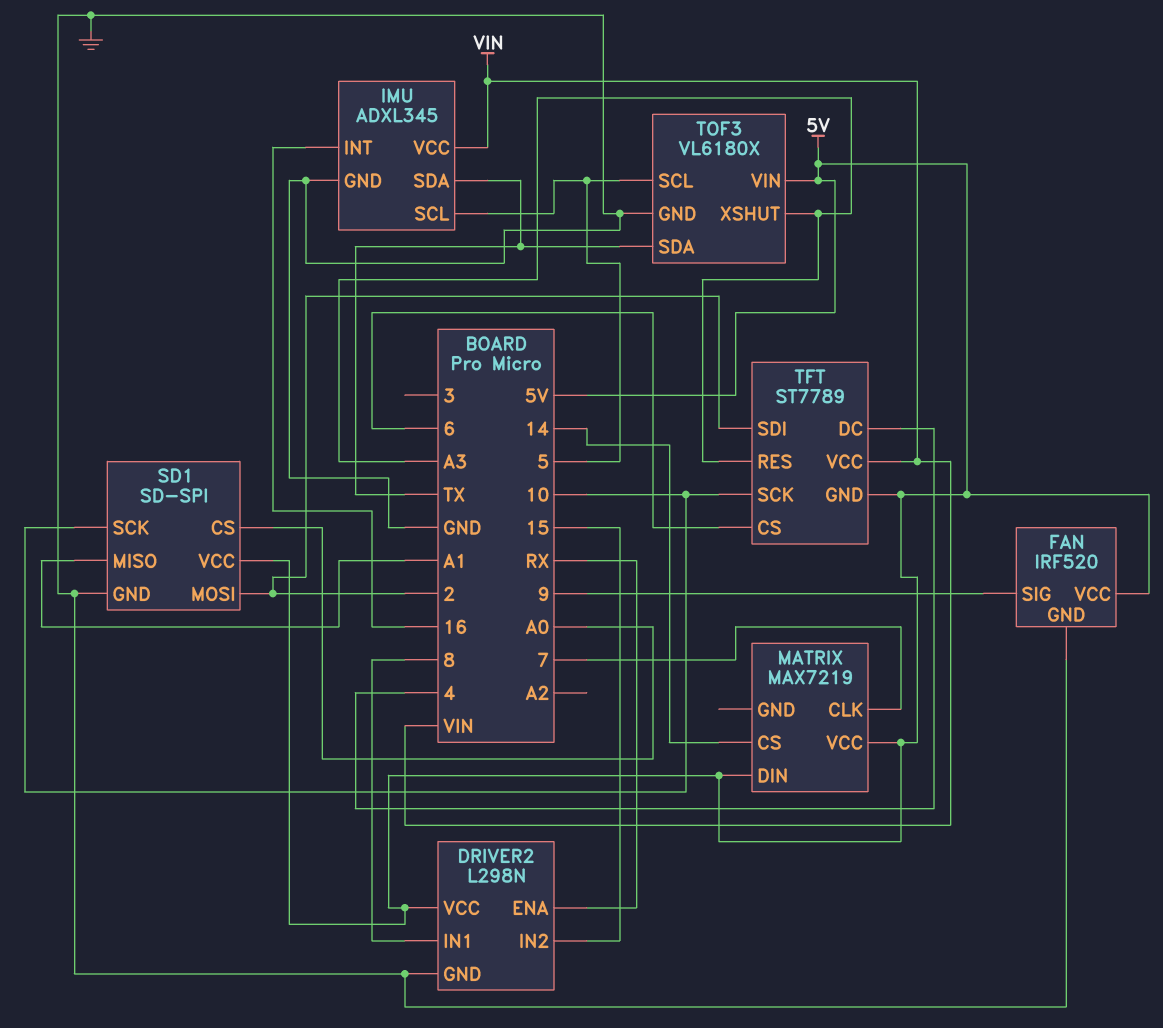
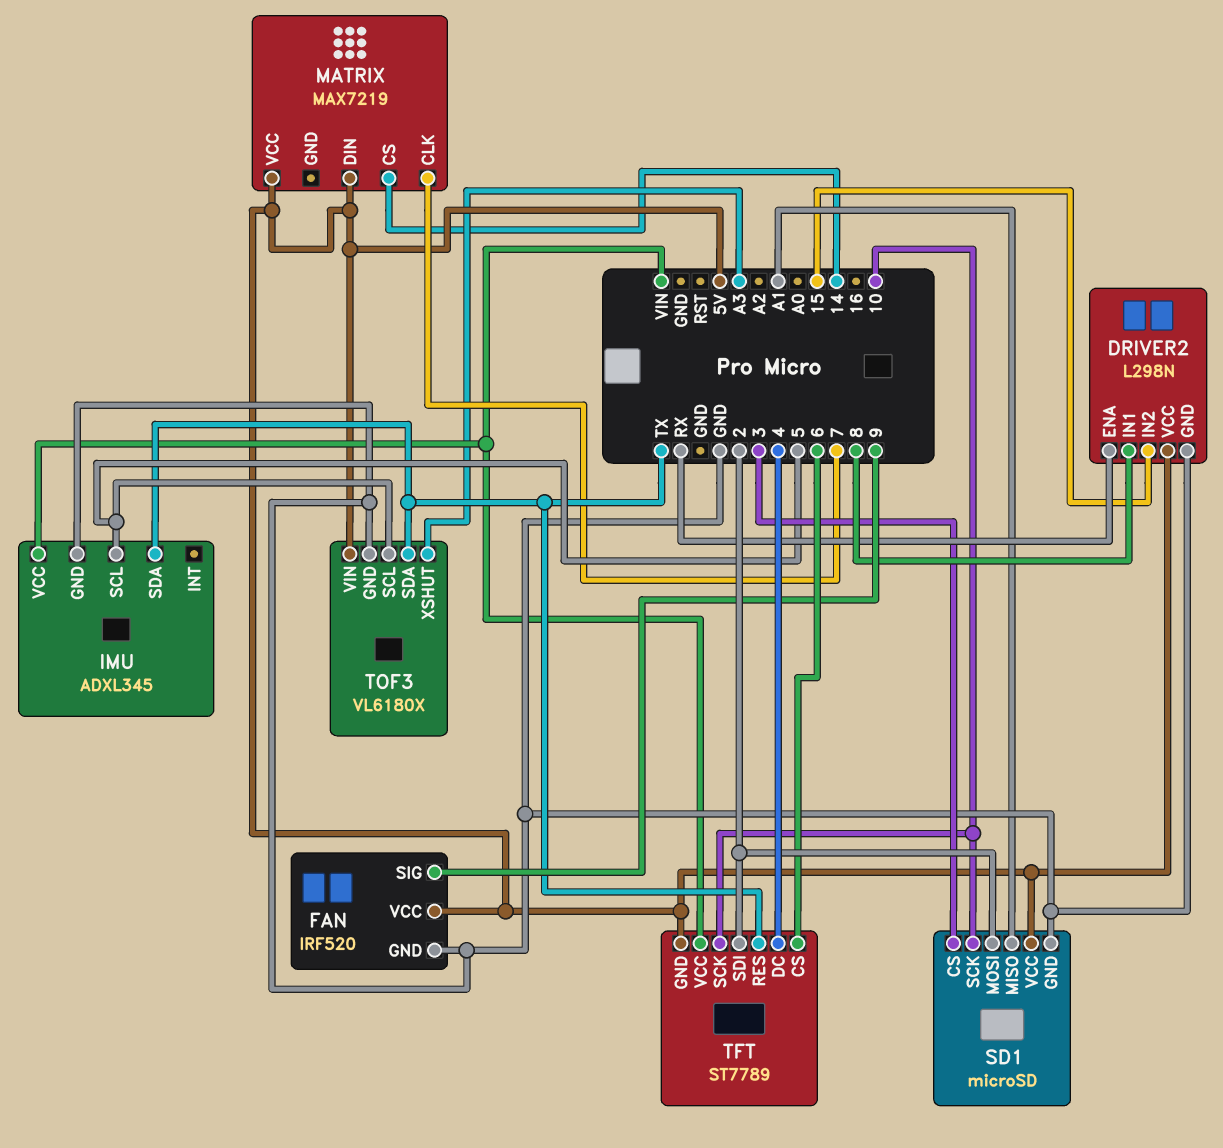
IMU pin INT: 16 -> none
SD1: SD-SPI -> microSD
SD1 pin CS: A0 -> 3
TFT pin RES: A3 -> TX

